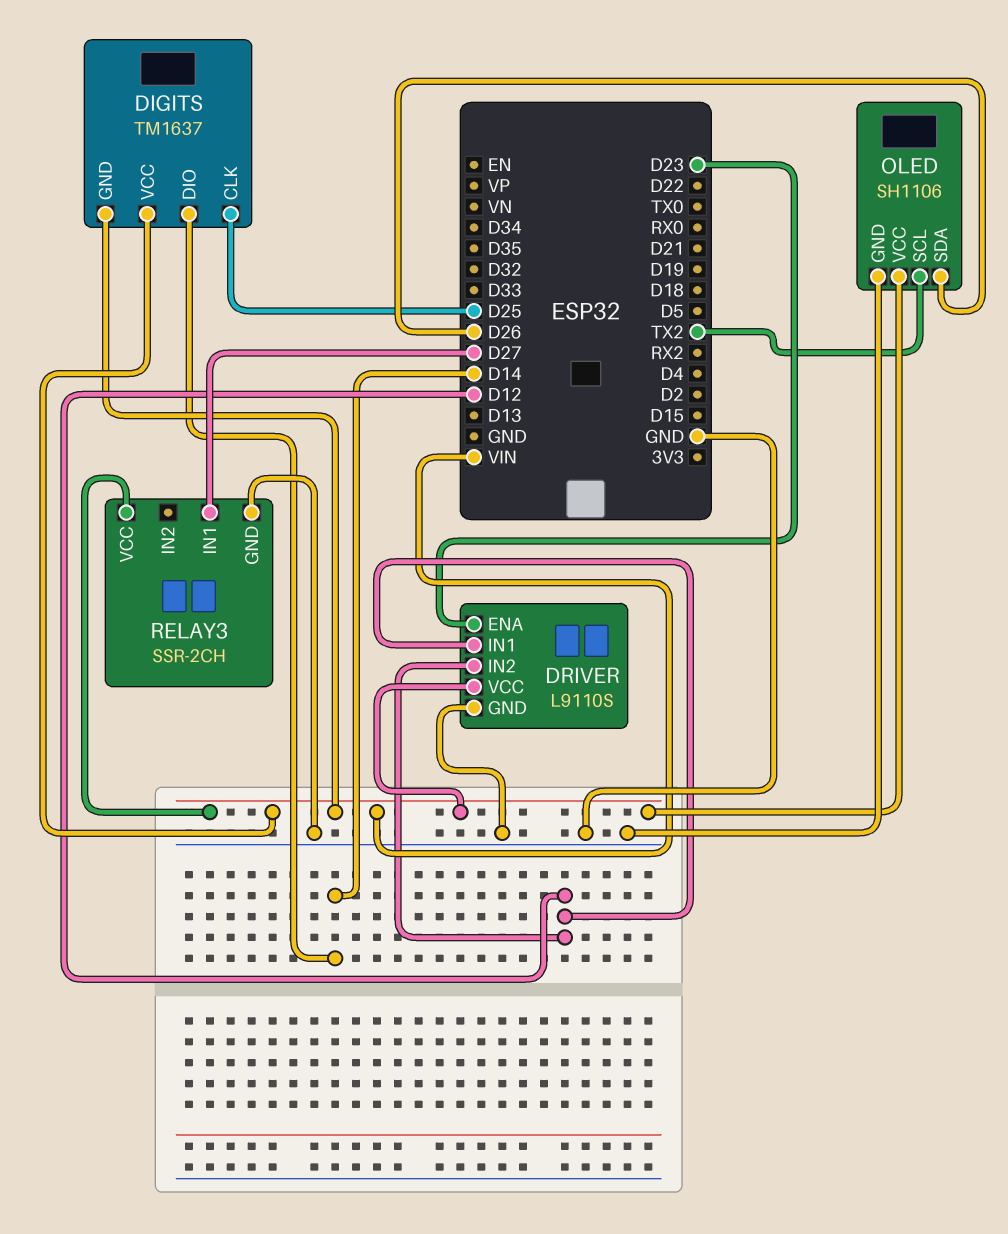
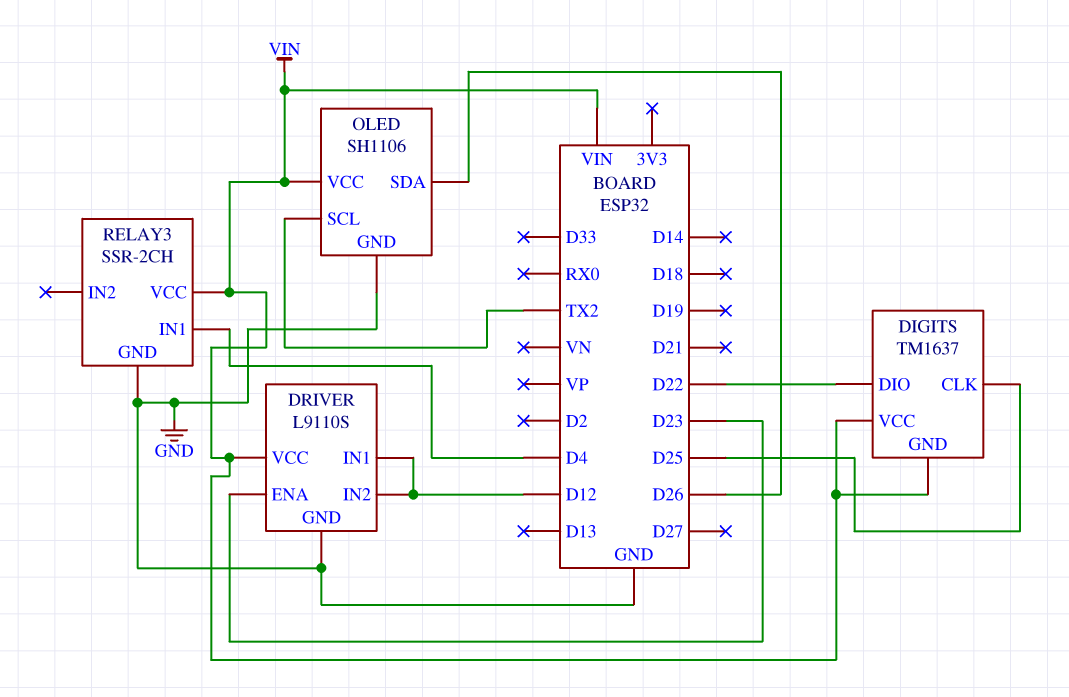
DIGITS pin DIO: D14 -> D22
RELAY3 pin IN1: D27 -> D4

